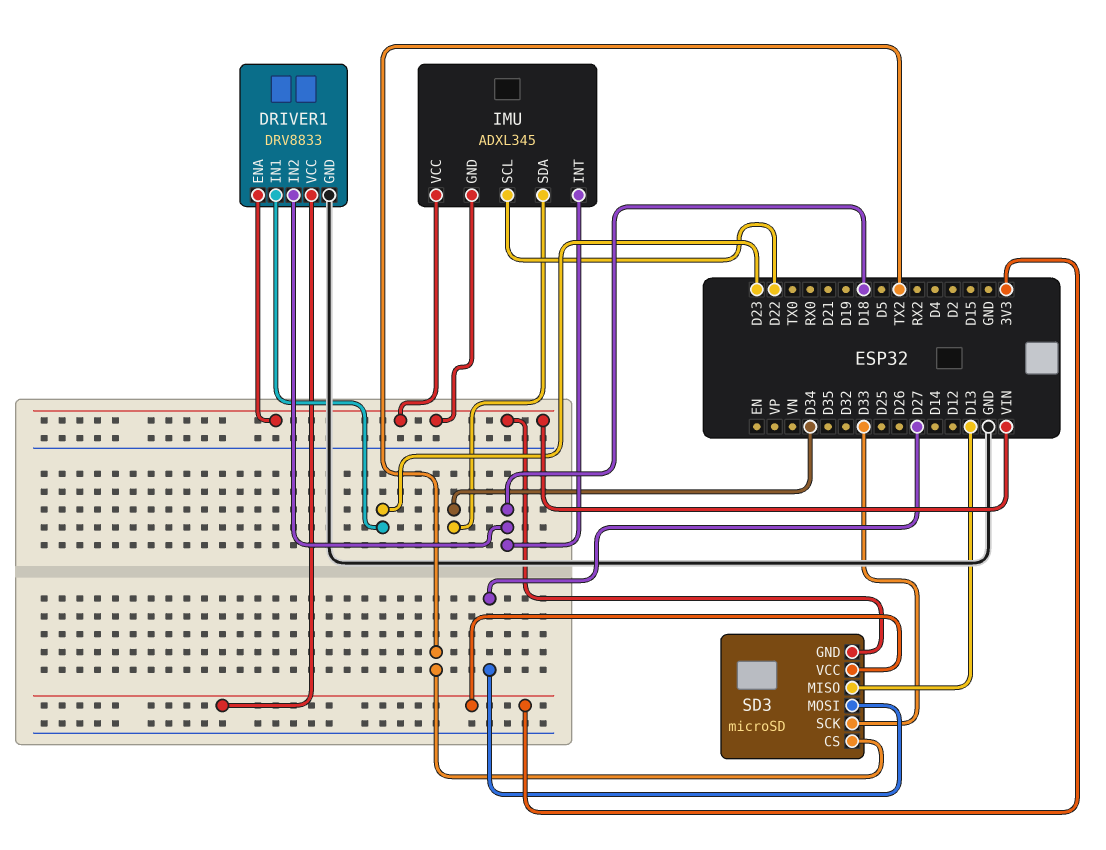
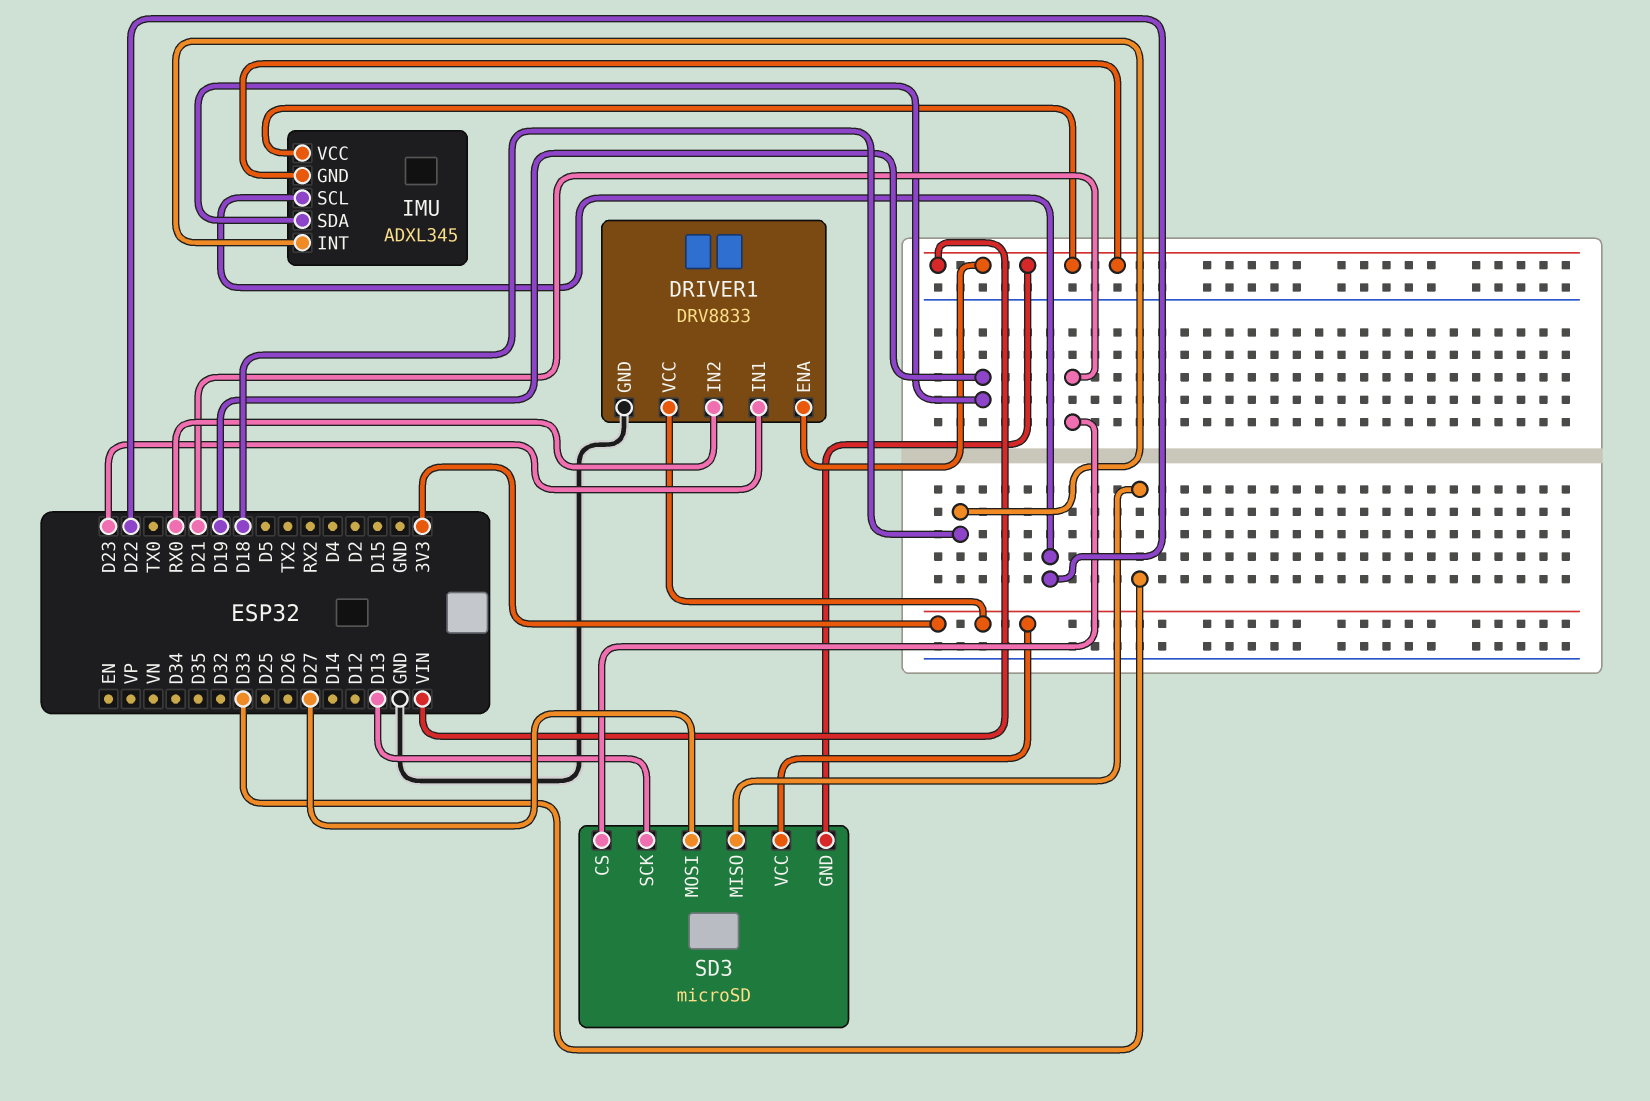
DRIVER1 pin IN2: D18 -> RX0
IMU pin SDA: D34 -> D19
SD3 pin CS: TX2 -> D21
SD3 pin MISO: D13 -> D33
SD3 pin SCK: D33 -> D13

